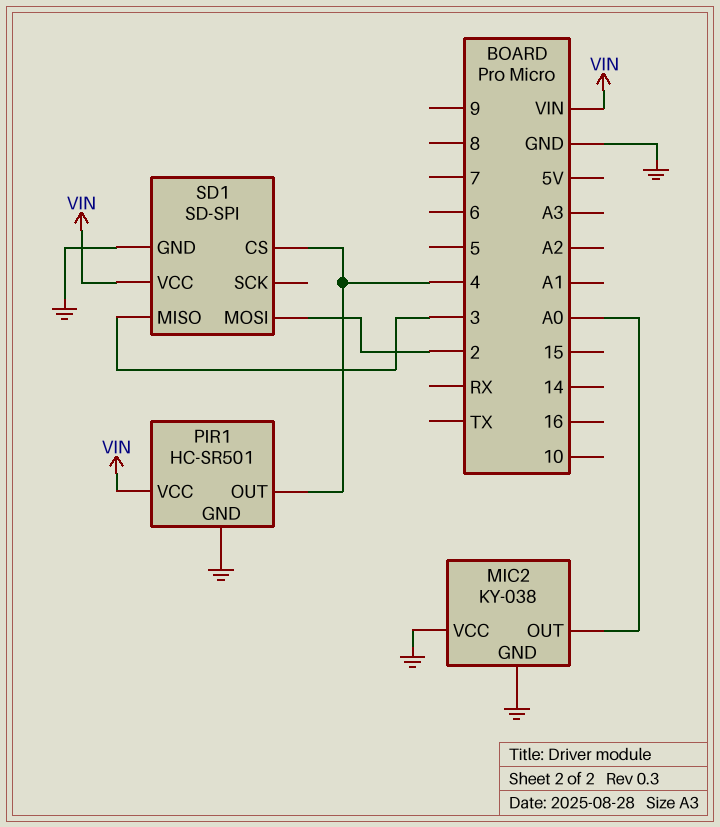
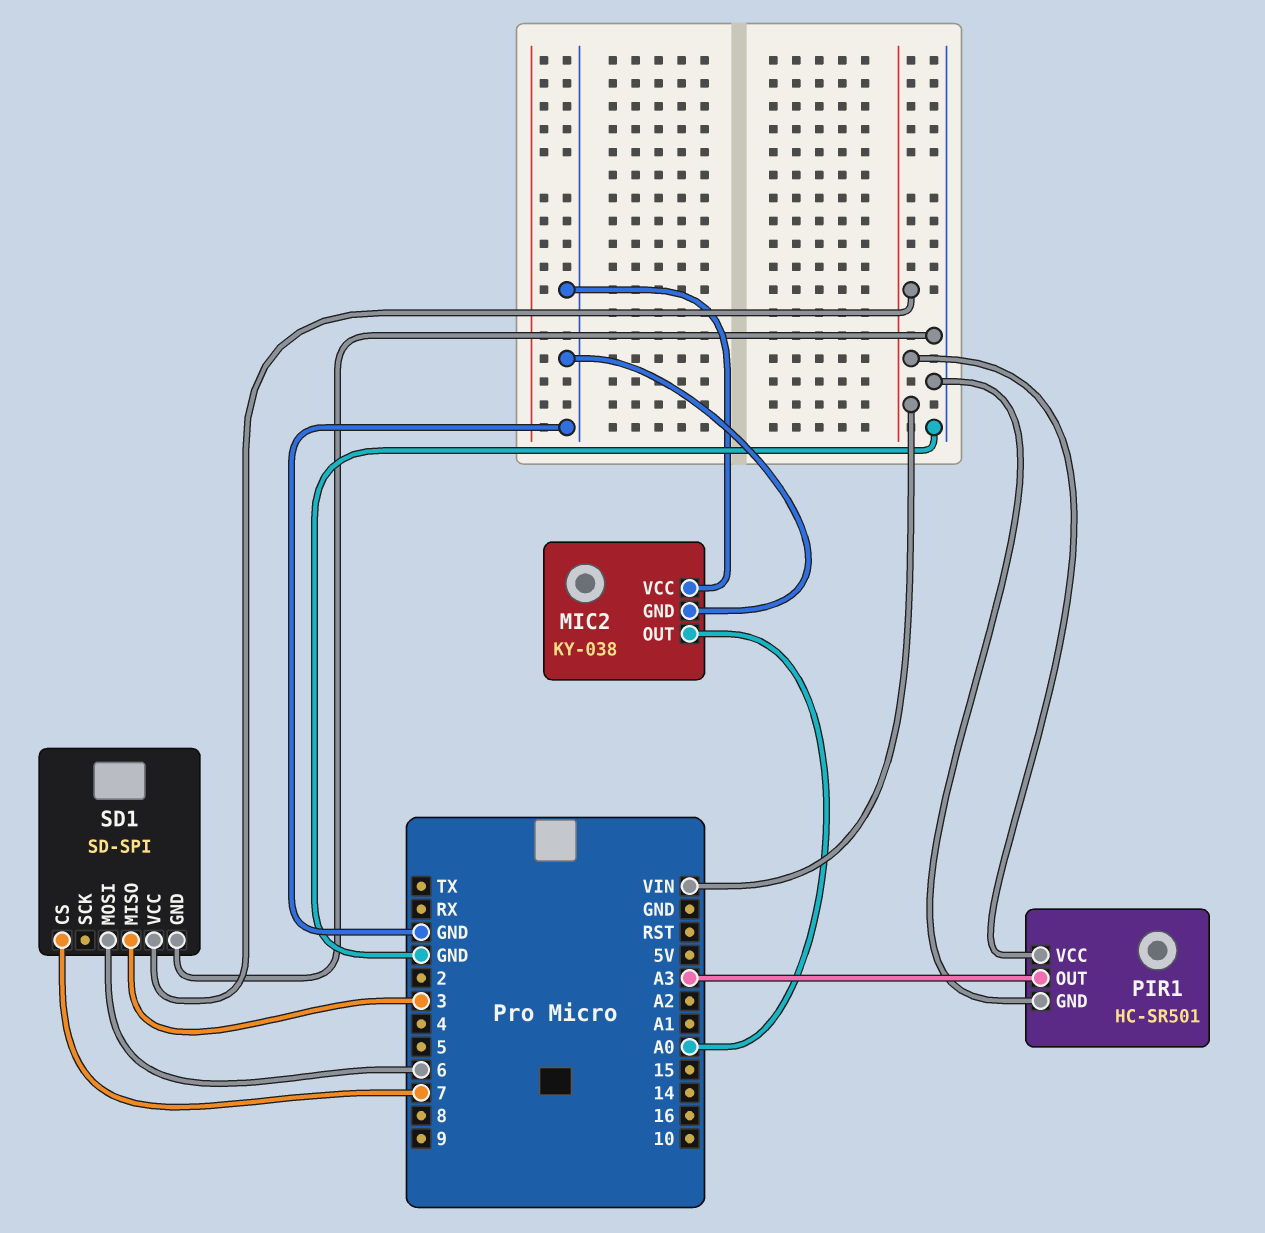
PIR1 pin OUT: 4 -> A3
SD1 pin CS: 4 -> 7
SD1 pin MOSI: 2 -> 6

